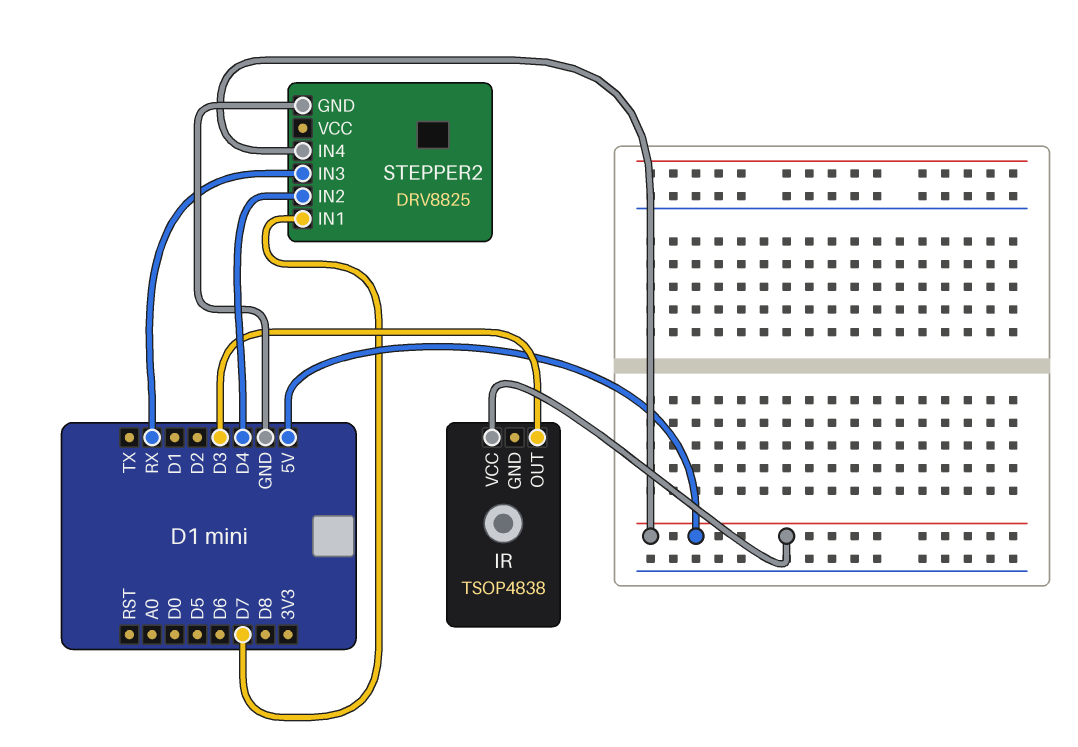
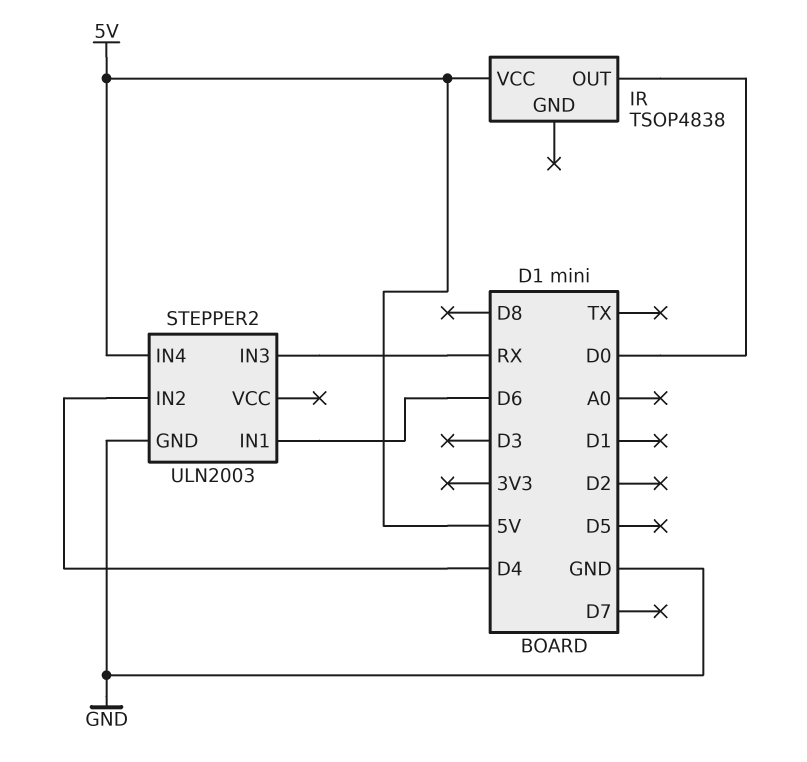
IR pin OUT: D3 -> D0
STEPPER2: DRV8825 -> ULN2003
STEPPER2 pin IN1: D7 -> D6

